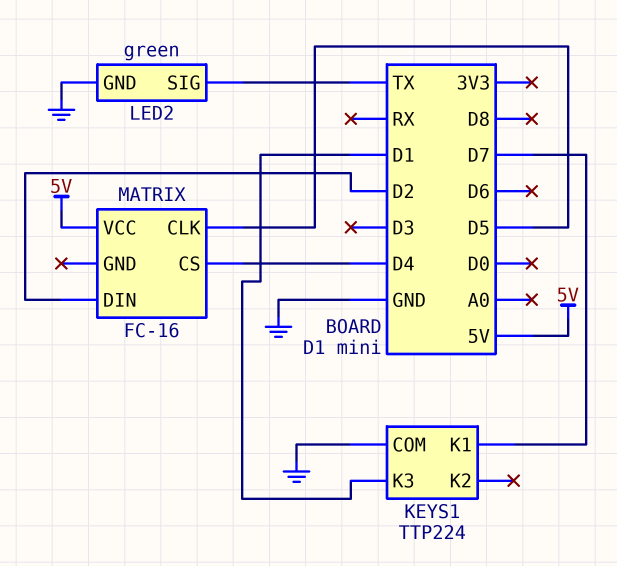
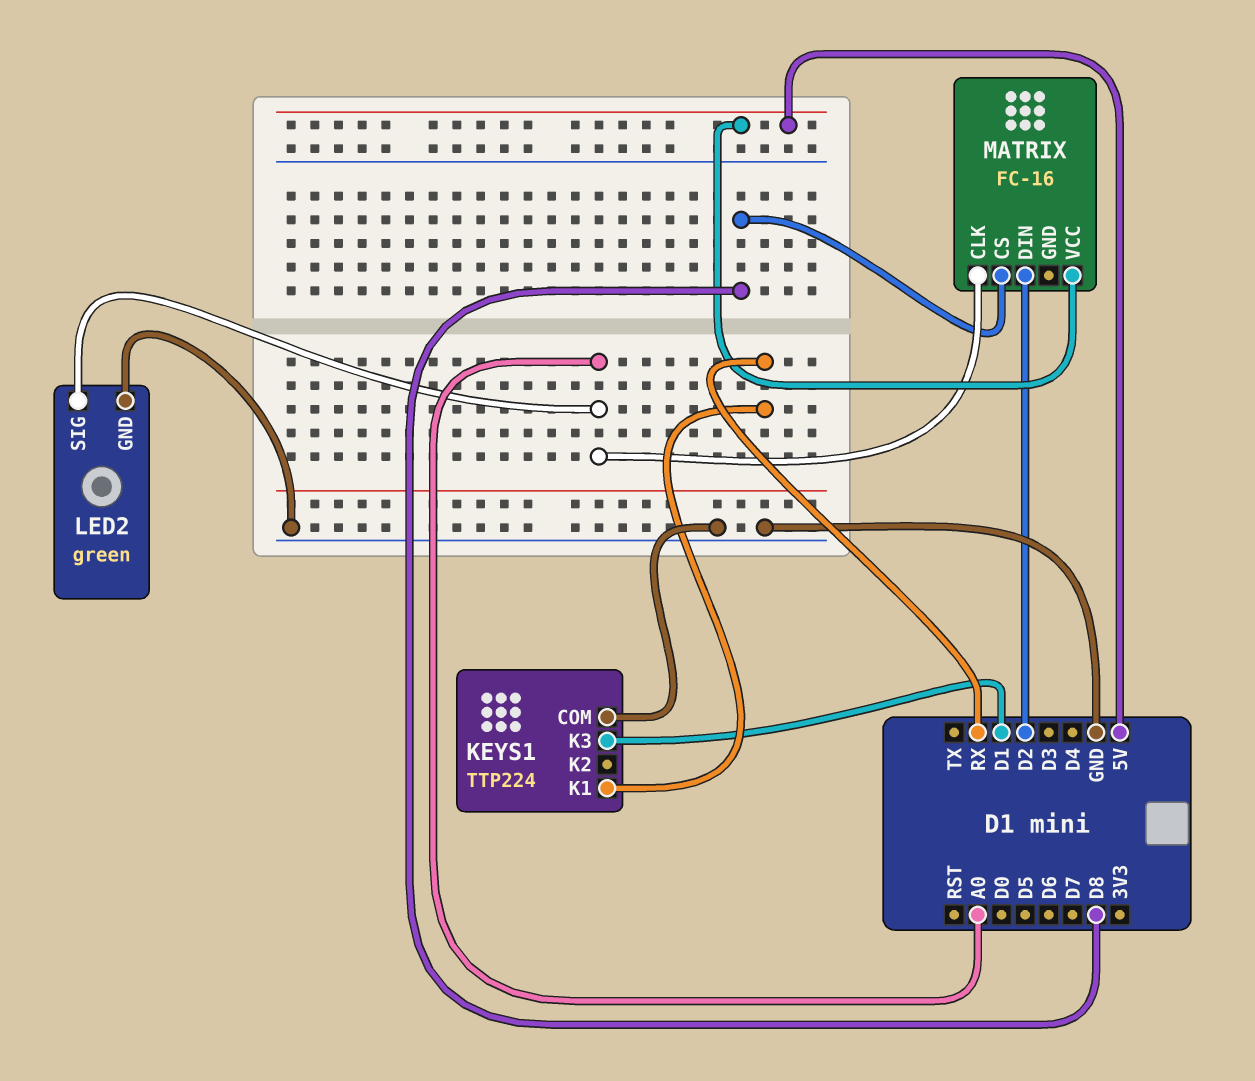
KEYS1 pin K1: D7 -> RX
LED2 pin SIG: TX -> A0
MATRIX pin CLK: D5 -> A0
MATRIX pin CS: D4 -> D8

